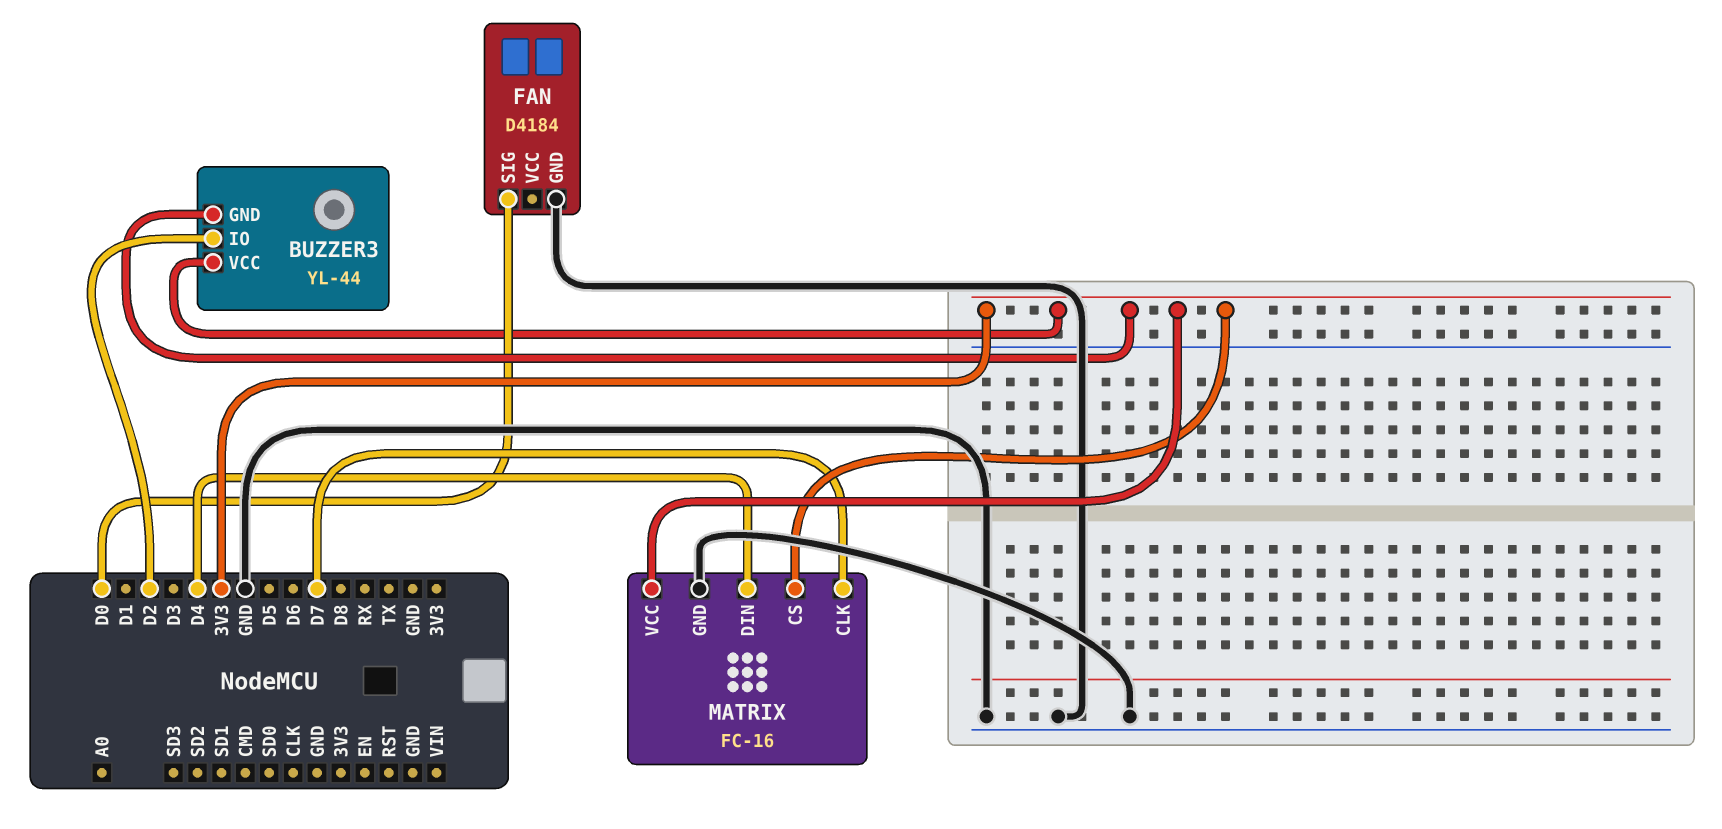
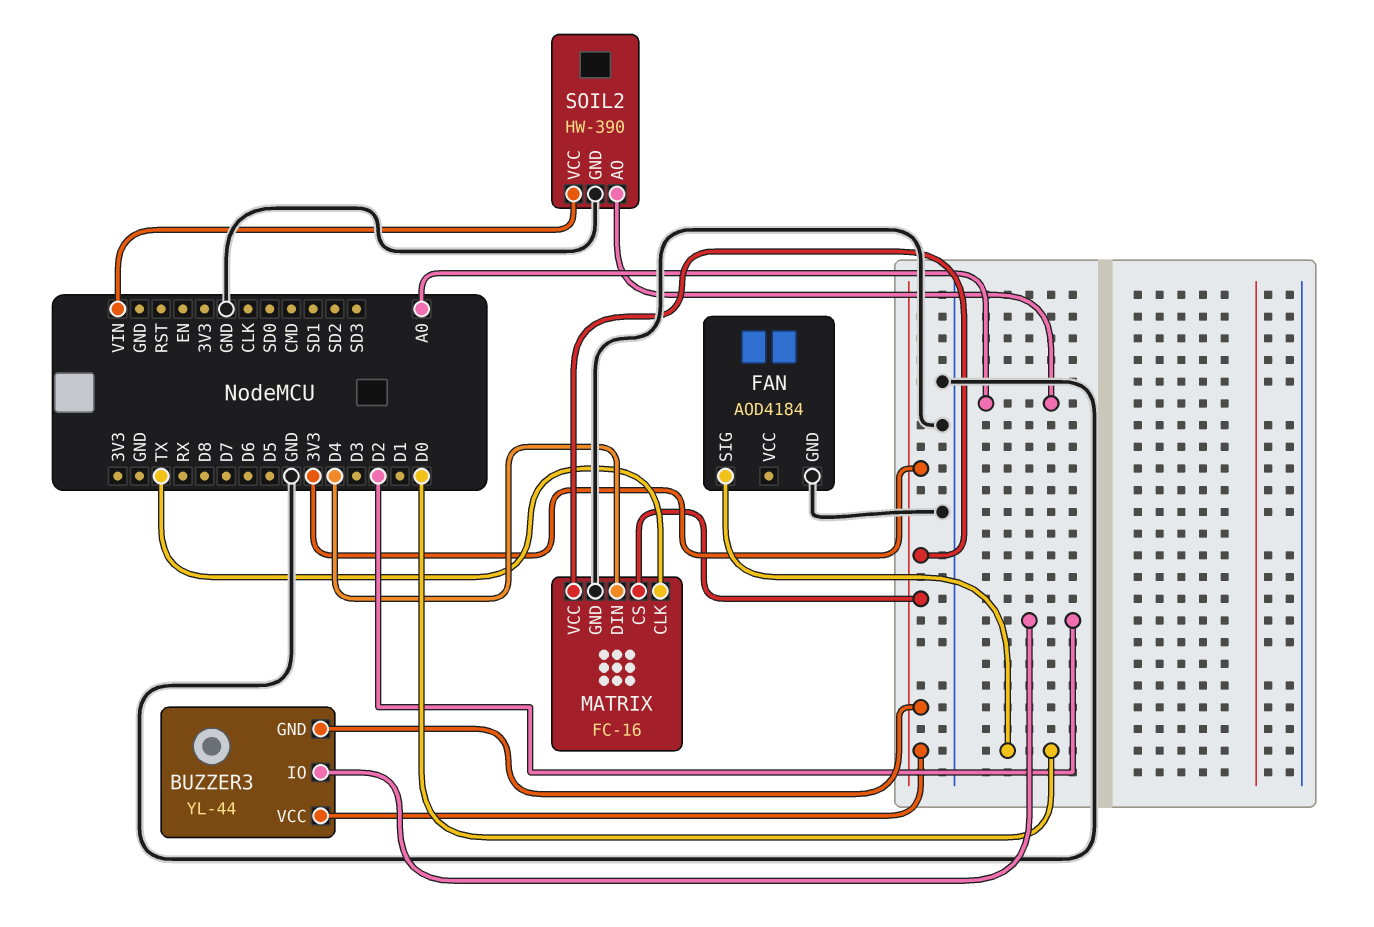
FAN: D4184 -> AOD4184
MATRIX pin CLK: D7 -> TX
SOIL2: none -> HW-390
SOIL2 pin AO: none -> A0
SOIL2 pin GND: none -> GND
SOIL2 pin VCC: none -> VIN

